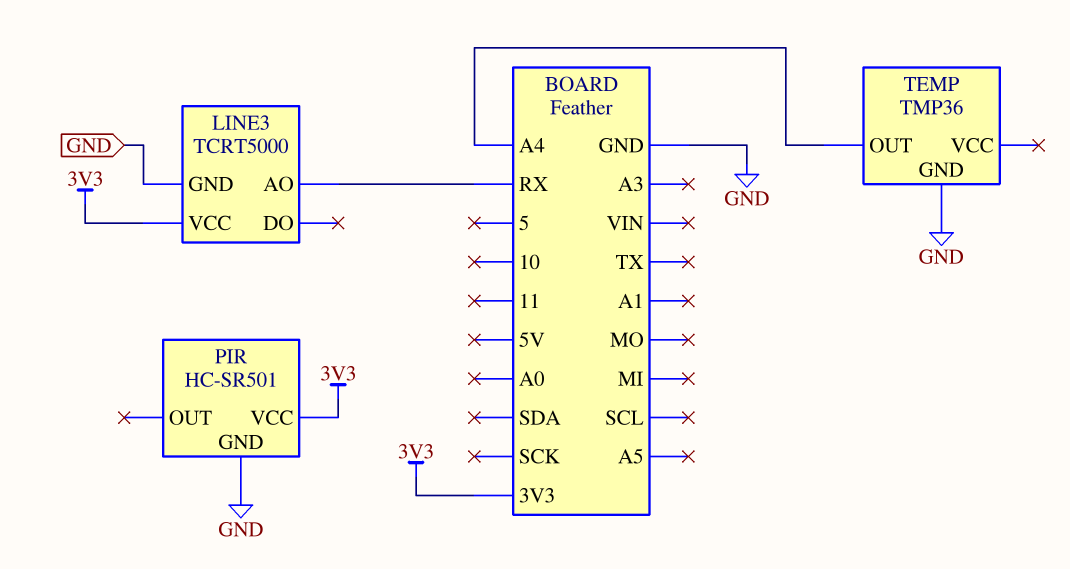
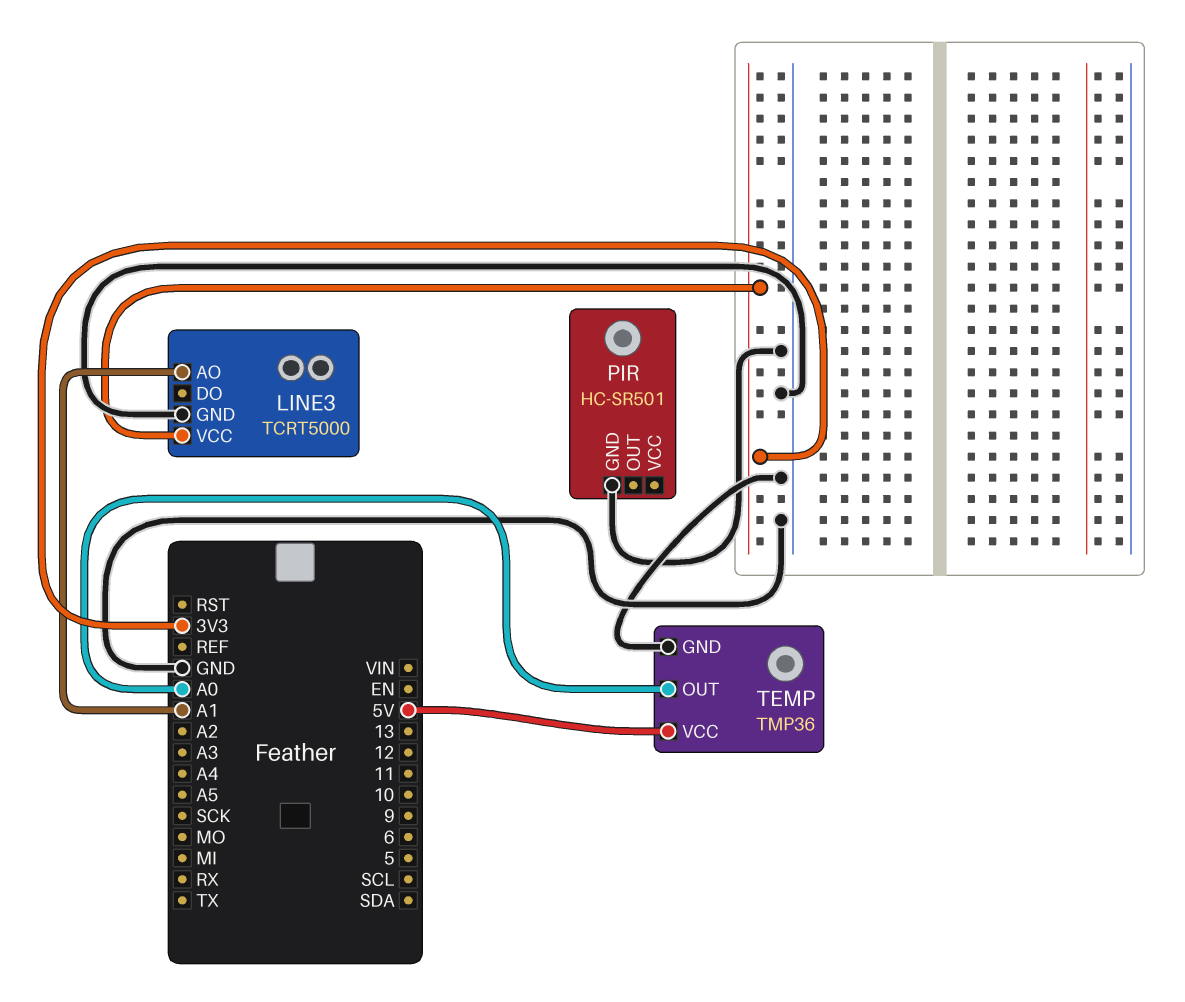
LINE3 pin AO: RX -> A1
PIR pin VCC: 3V3 -> none
TEMP pin OUT: A4 -> A0
TEMP pin VCC: none -> 5V

